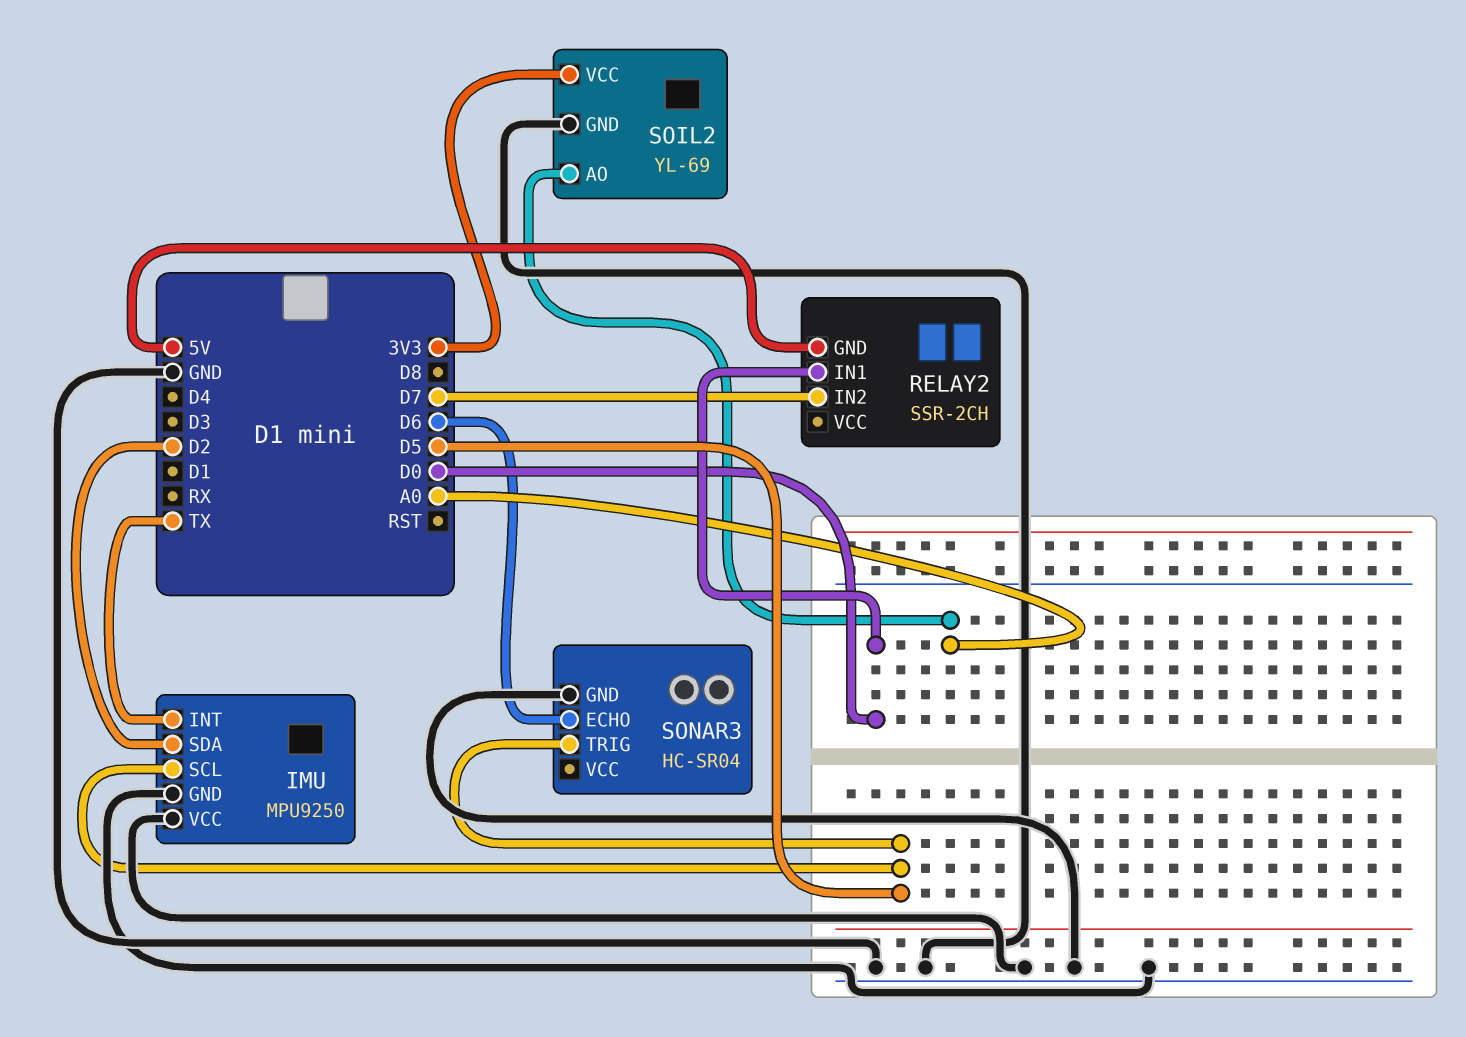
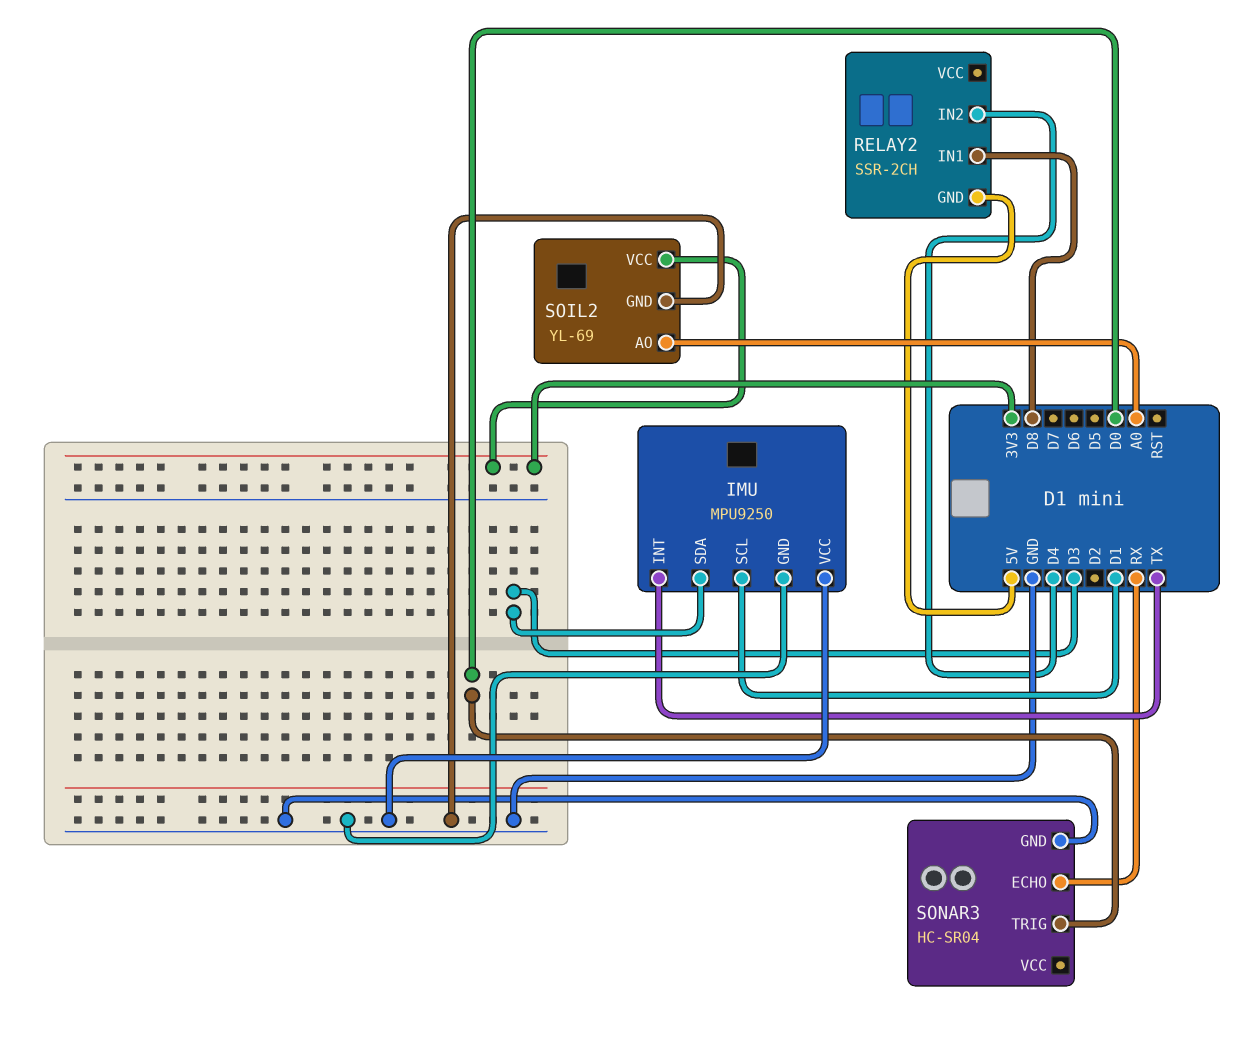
IMU pin SCL: D5 -> D1
IMU pin SDA: D2 -> D3
RELAY2 pin IN1: D0 -> D8
RELAY2 pin IN2: D7 -> D4
SONAR3 pin ECHO: D6 -> RX
SONAR3 pin TRIG: D5 -> D0

